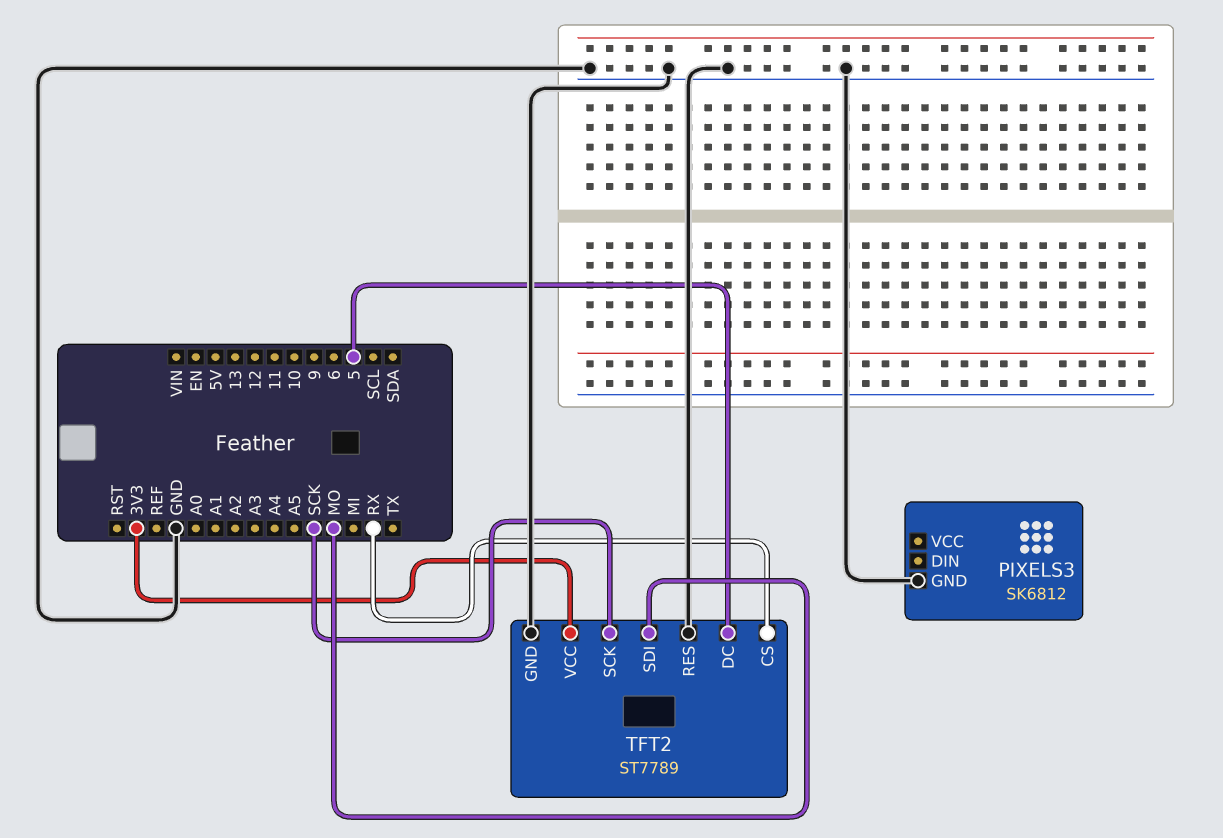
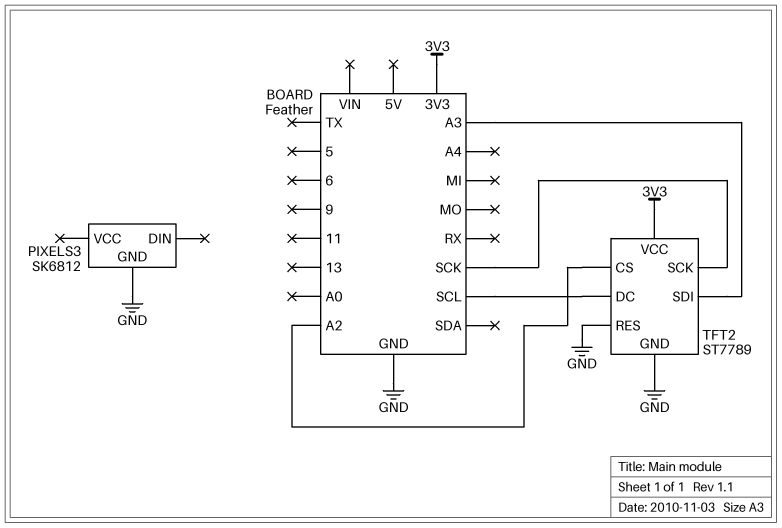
TFT2 pin CS: RX -> A2
TFT2 pin DC: 5 -> SCL
TFT2 pin SDI: MO -> A3

